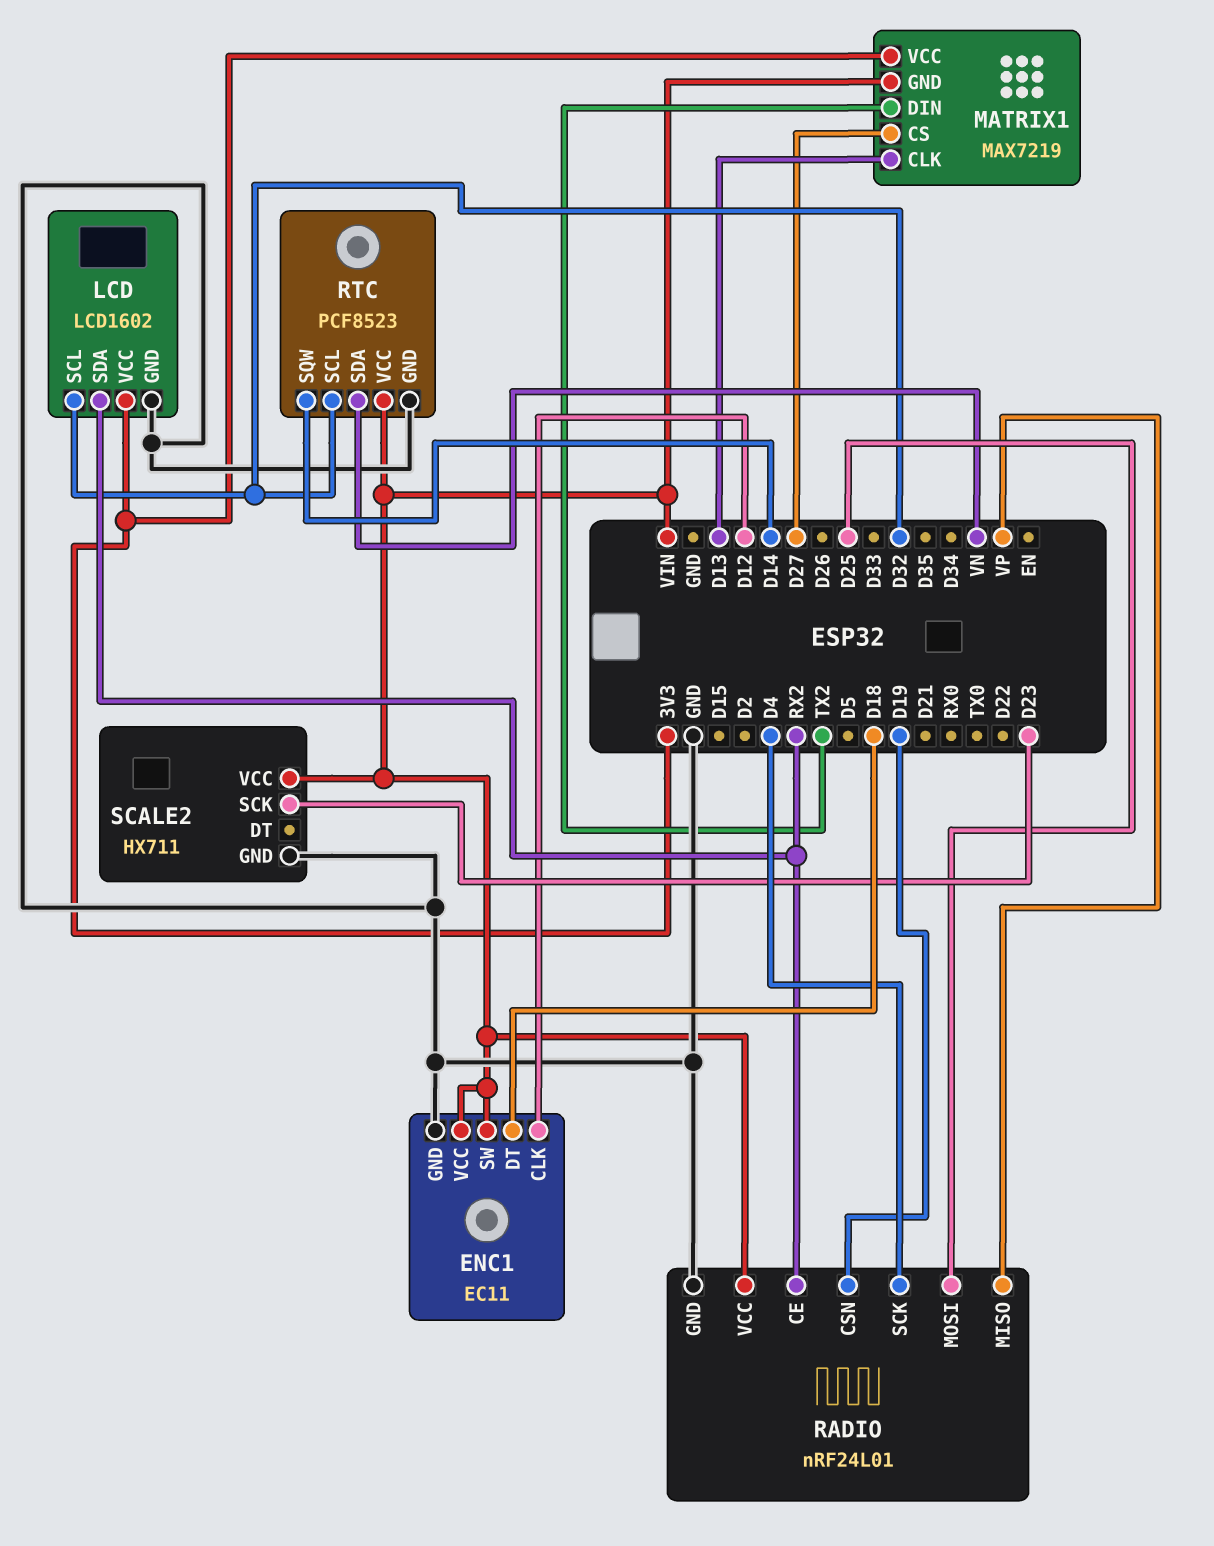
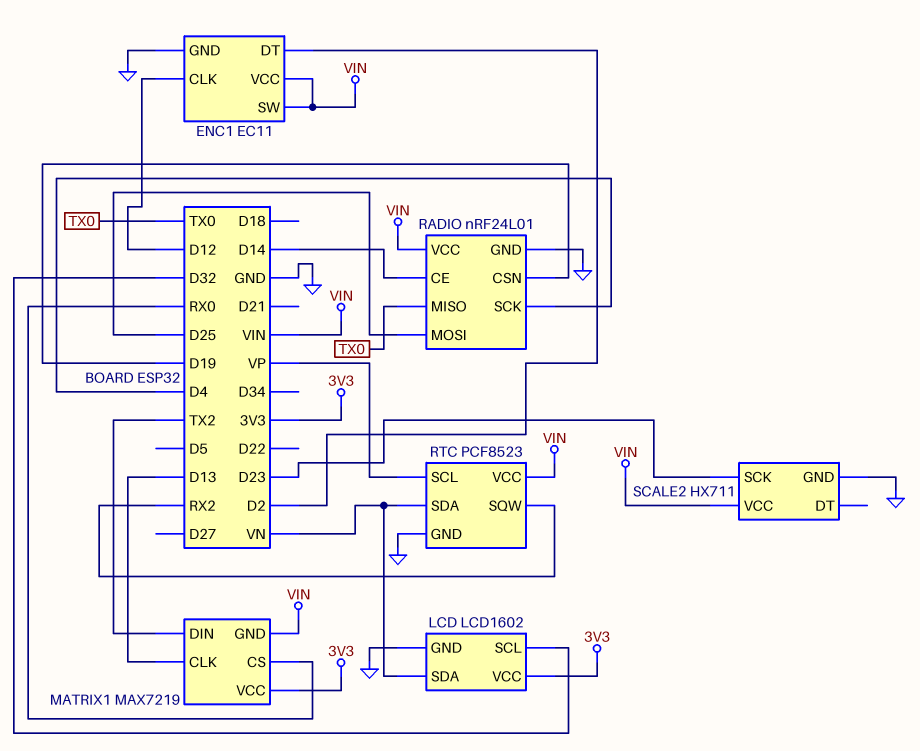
ENC1 pin DT: D18 -> D2
LCD pin SDA: RX2 -> VN
MATRIX1 pin CS: D27 -> RX0
RADIO pin CE: RX2 -> D14
RADIO pin MISO: VP -> TX0
RTC pin SCL: D32 -> VP
RTC pin SQW: D14 -> RX2

